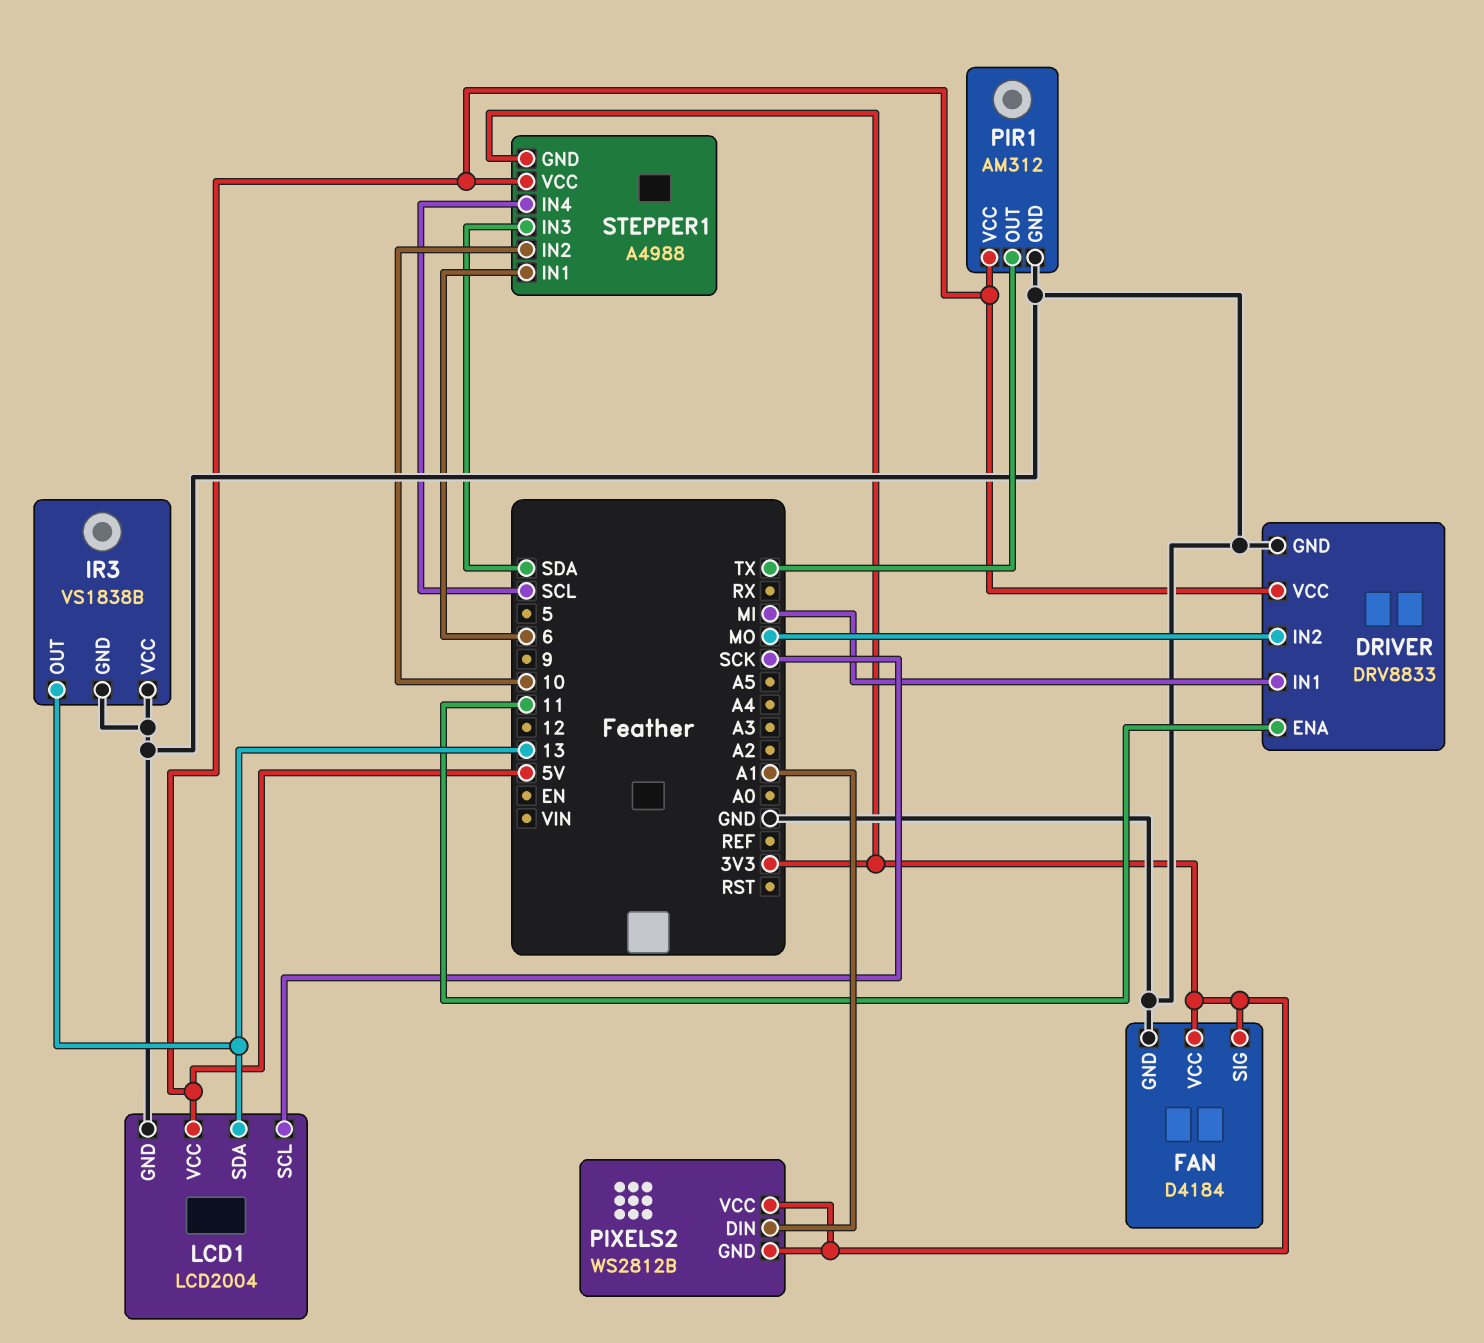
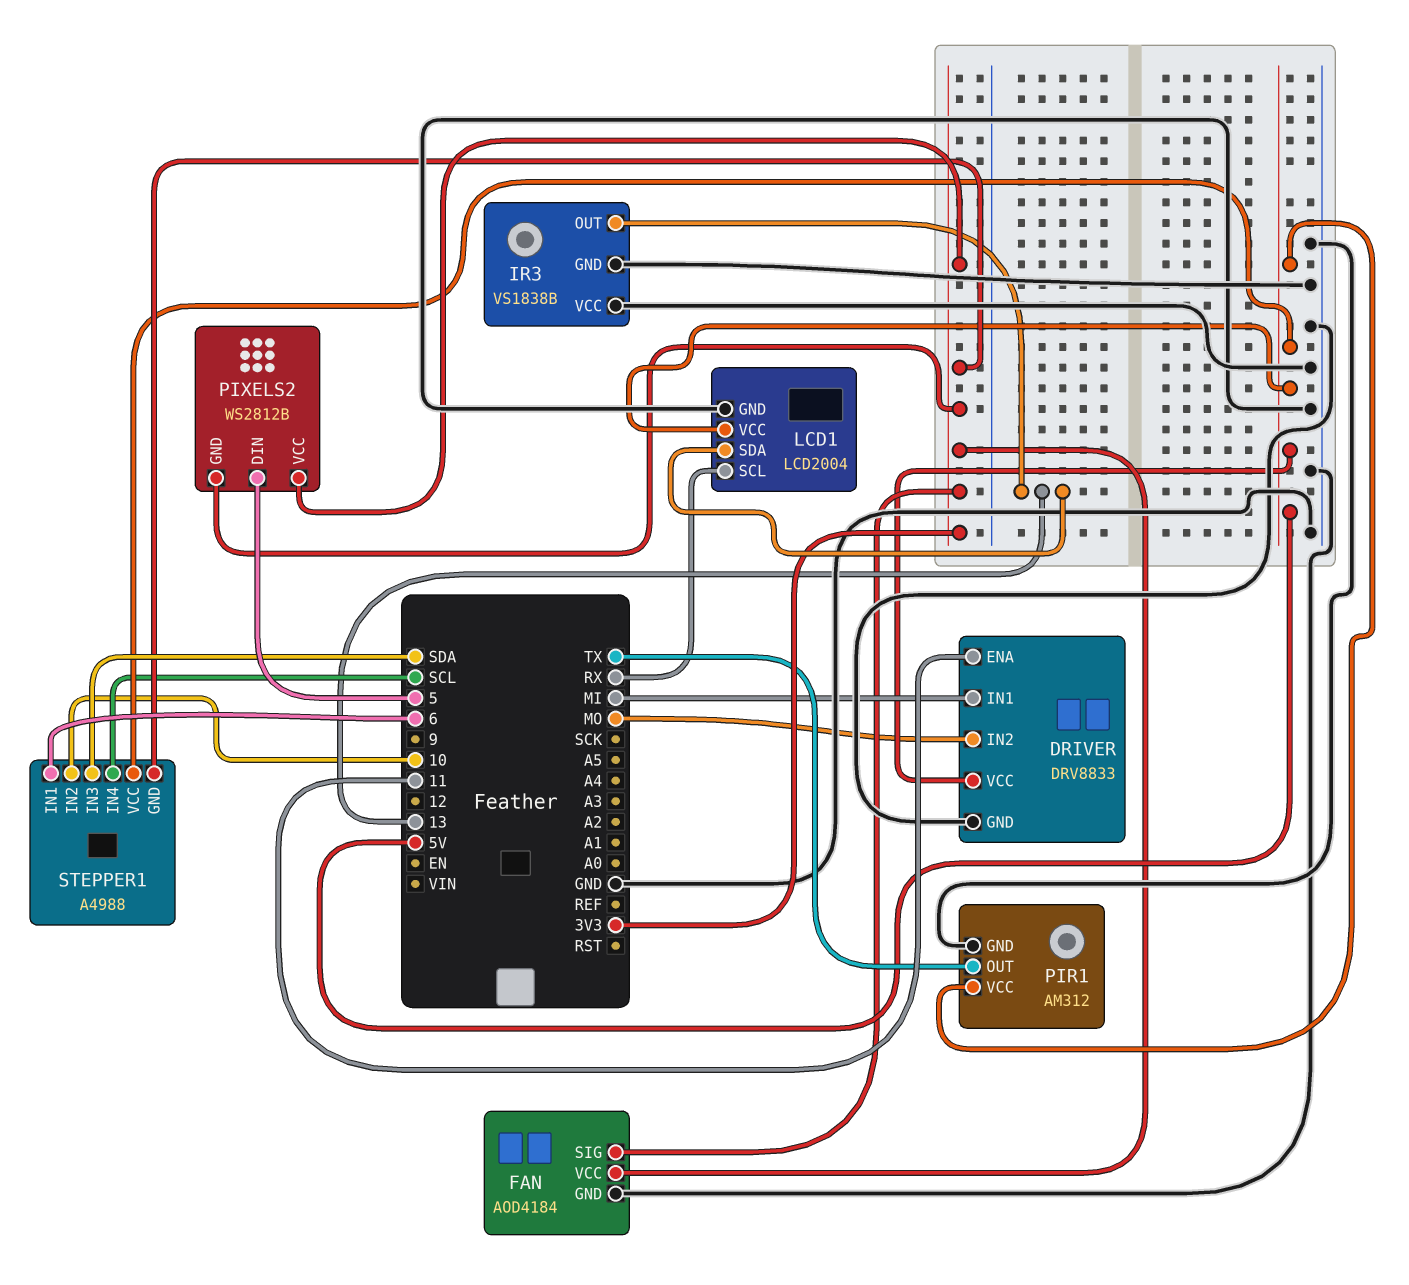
FAN: D4184 -> AOD4184
LCD1 pin SCL: SCK -> RX
PIXELS2 pin DIN: A1 -> 5

